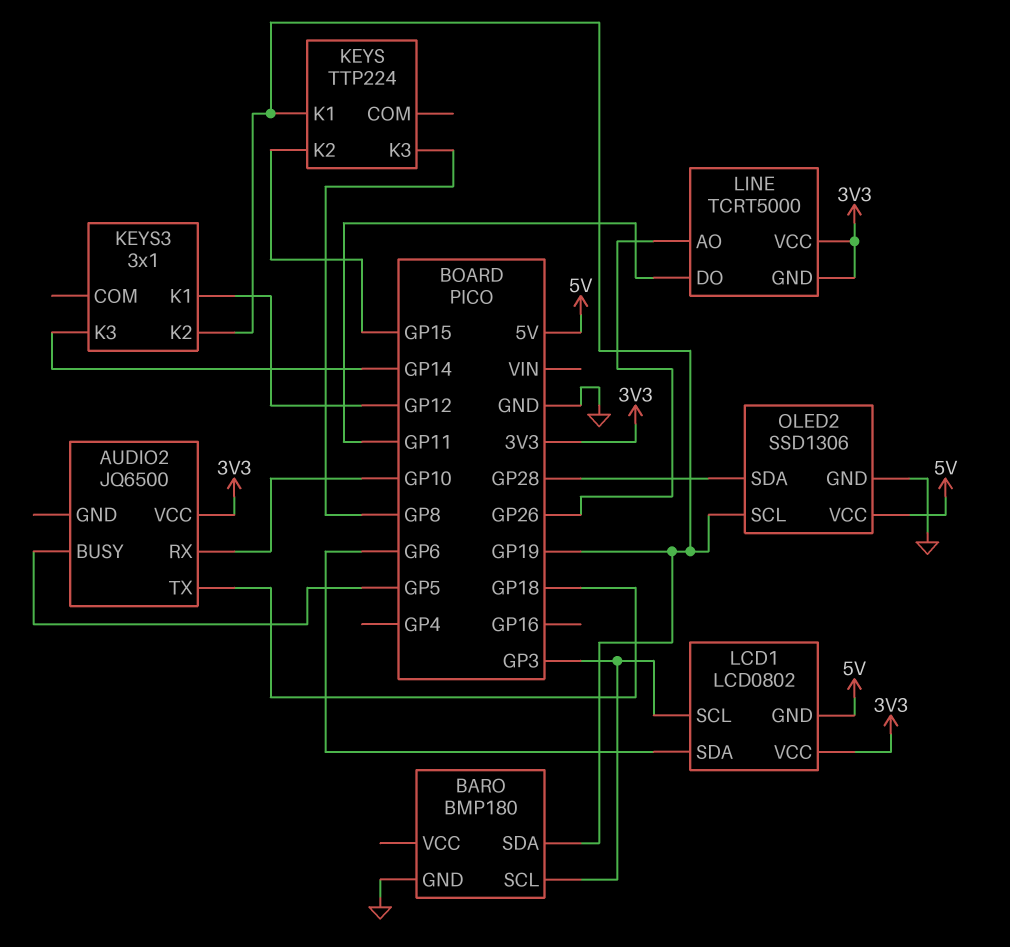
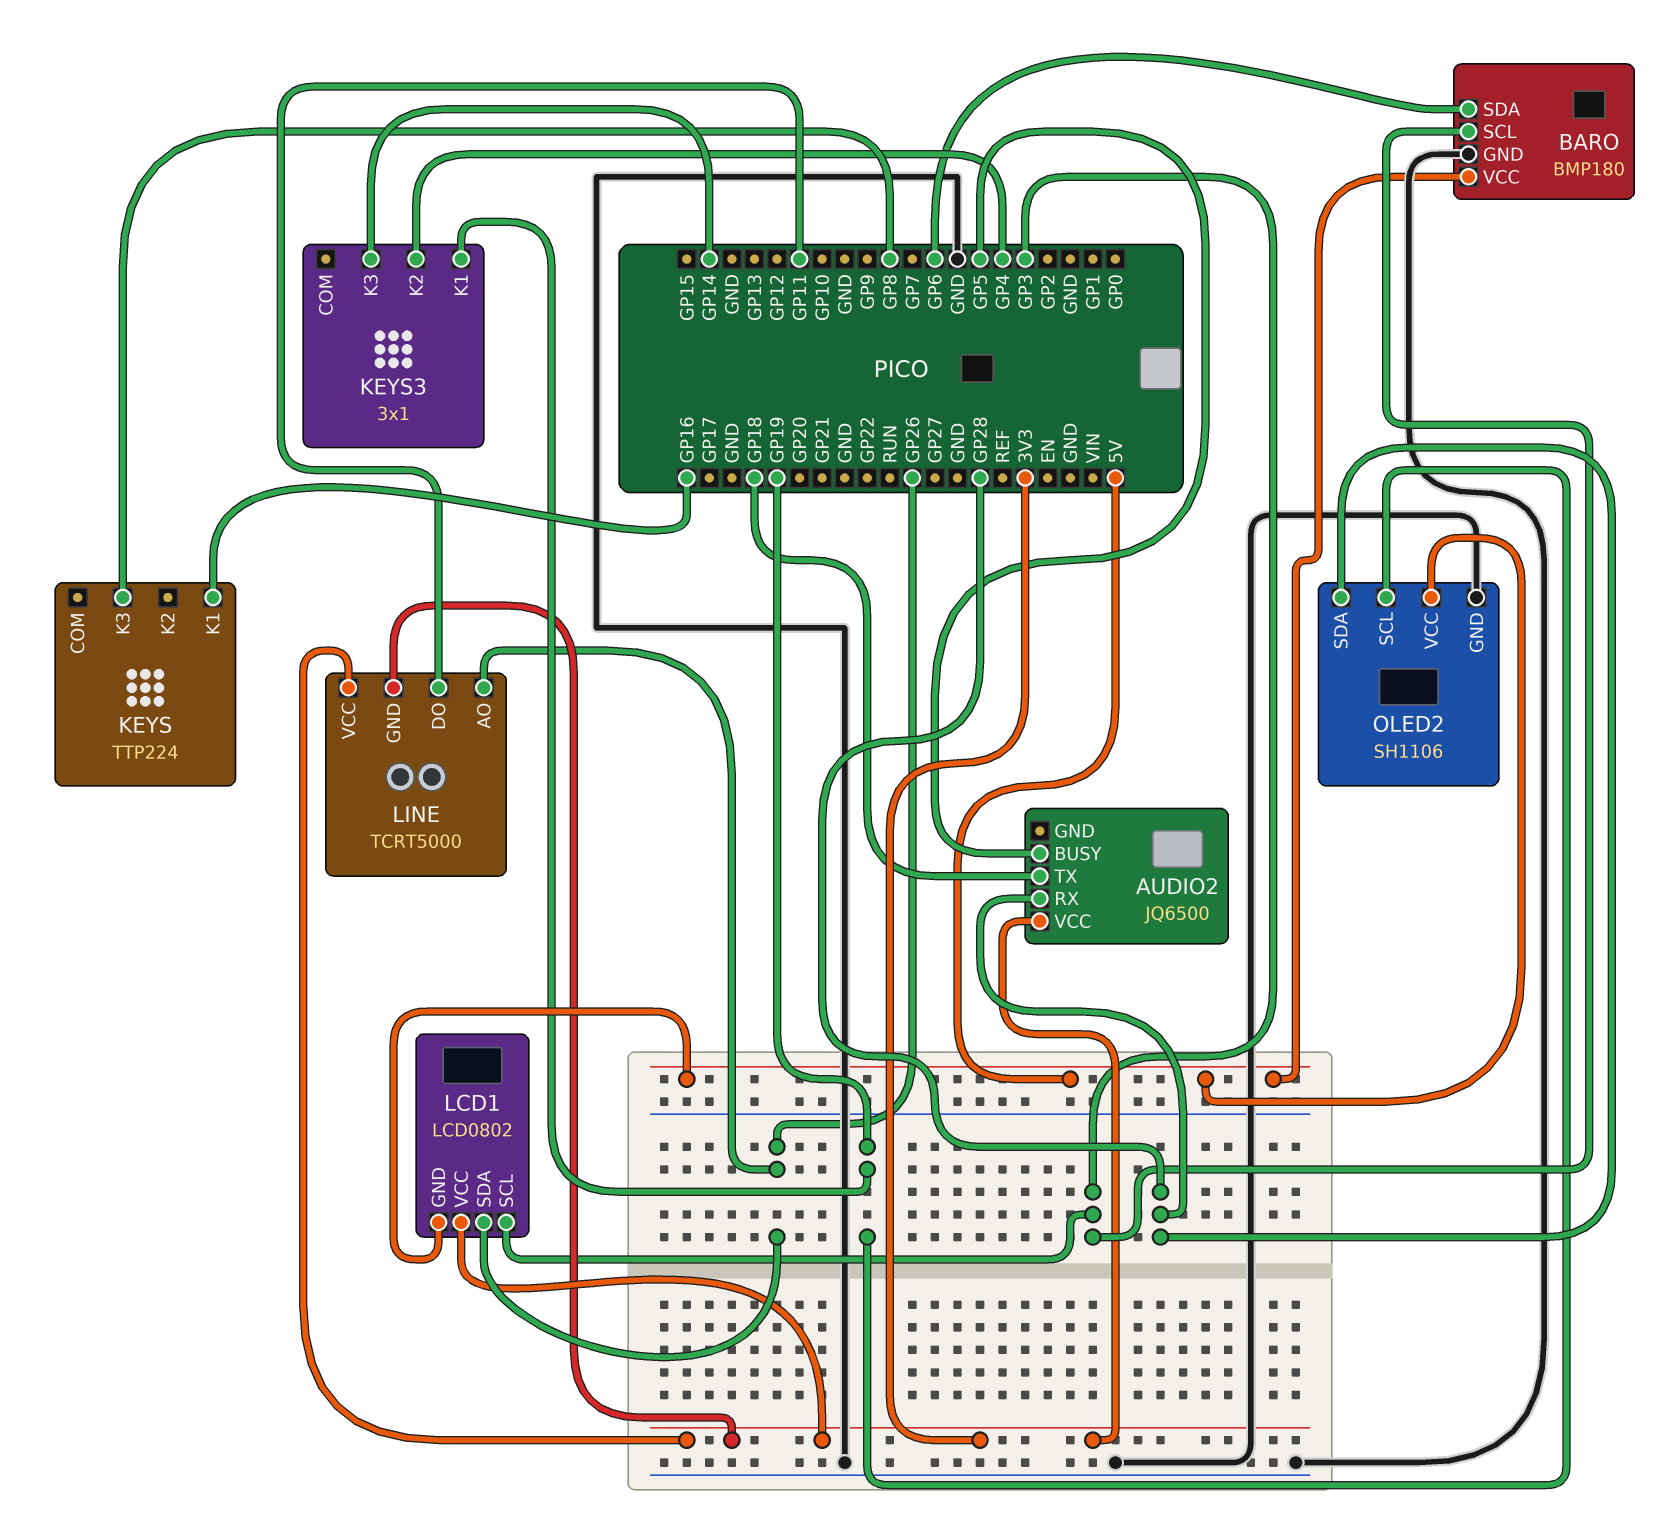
AUDIO2 pin RX: GP10 -> GP28
BARO pin SDA: GP19 -> GP6
BARO pin VCC: none -> 5V
KEYS pin K1: GP19 -> GP16
KEYS pin K2: GP15 -> none
KEYS3 pin K1: GP12 -> GP19
KEYS3 pin K2: GP19 -> GP4
LCD1 pin SDA: GP6 -> GP26
OLED2: SSD1306 -> SH1106

